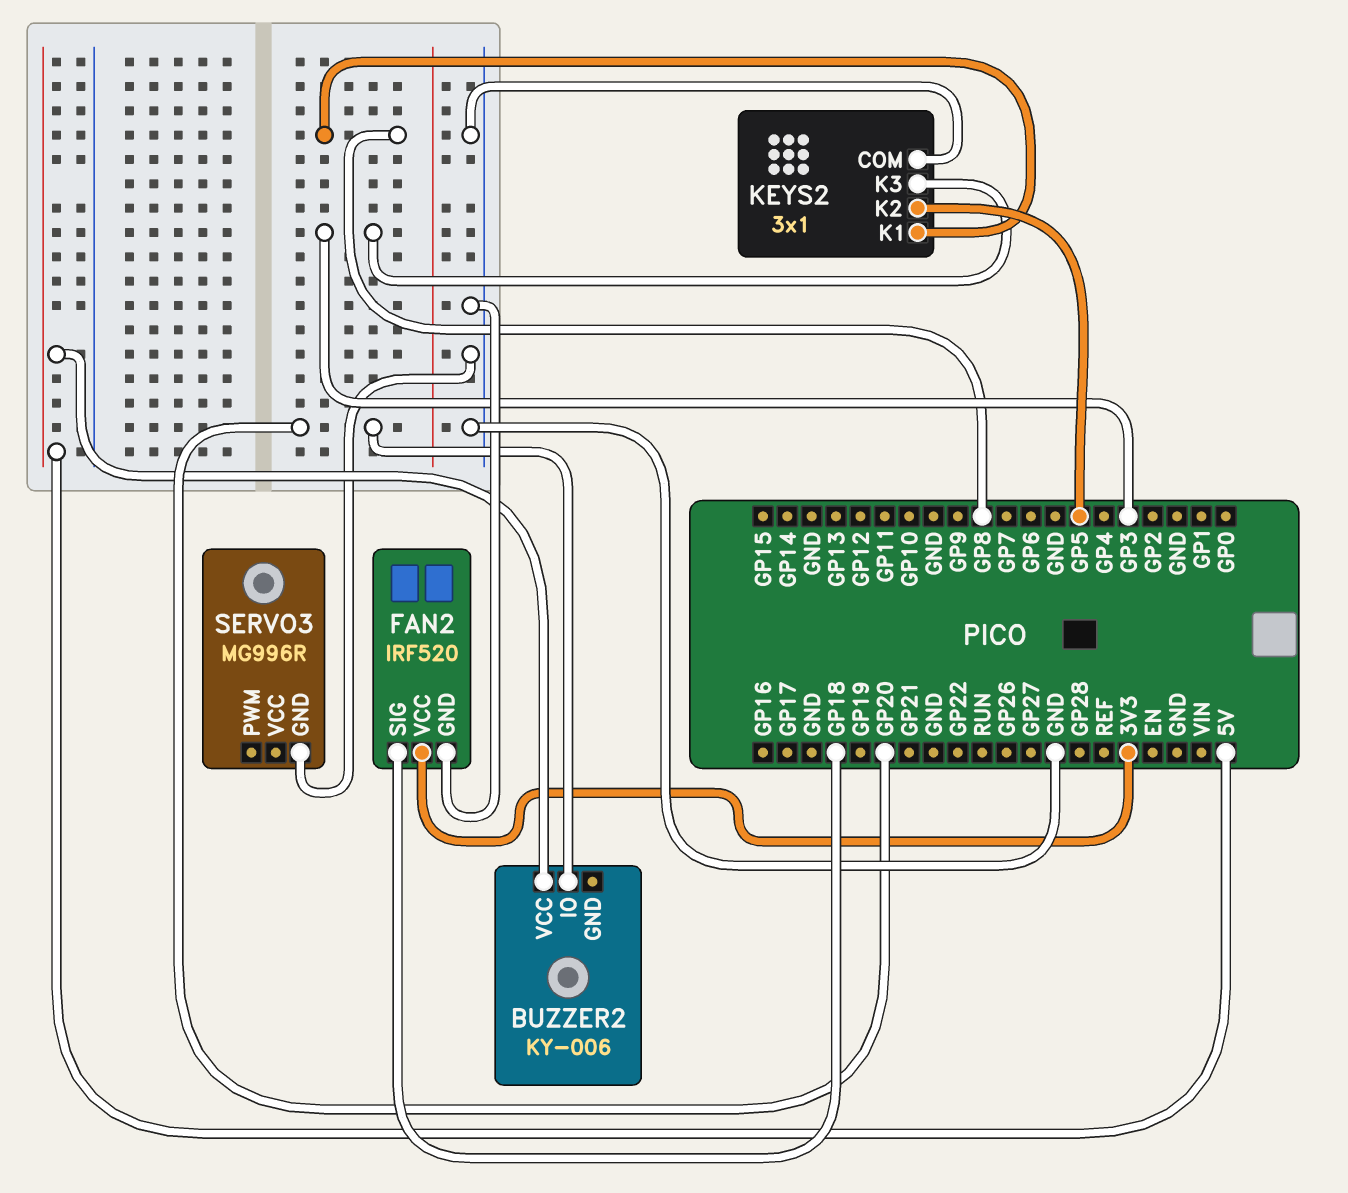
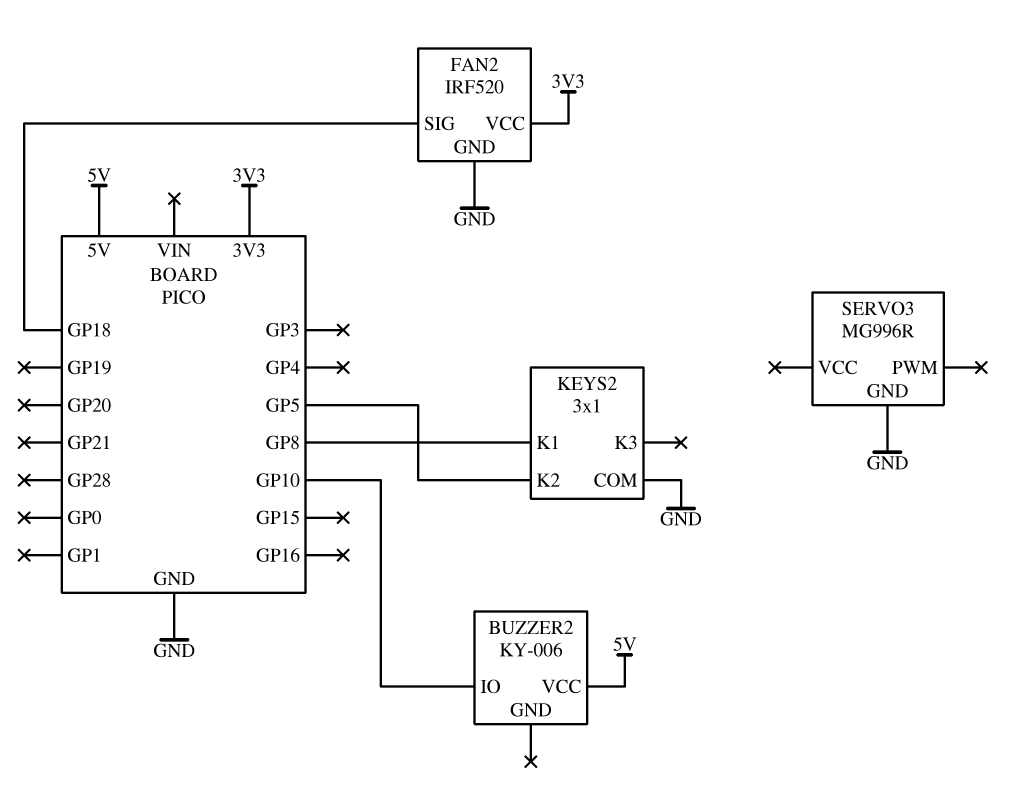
BUZZER2 pin IO: GP20 -> GP10
KEYS2 pin K3: GP3 -> none

